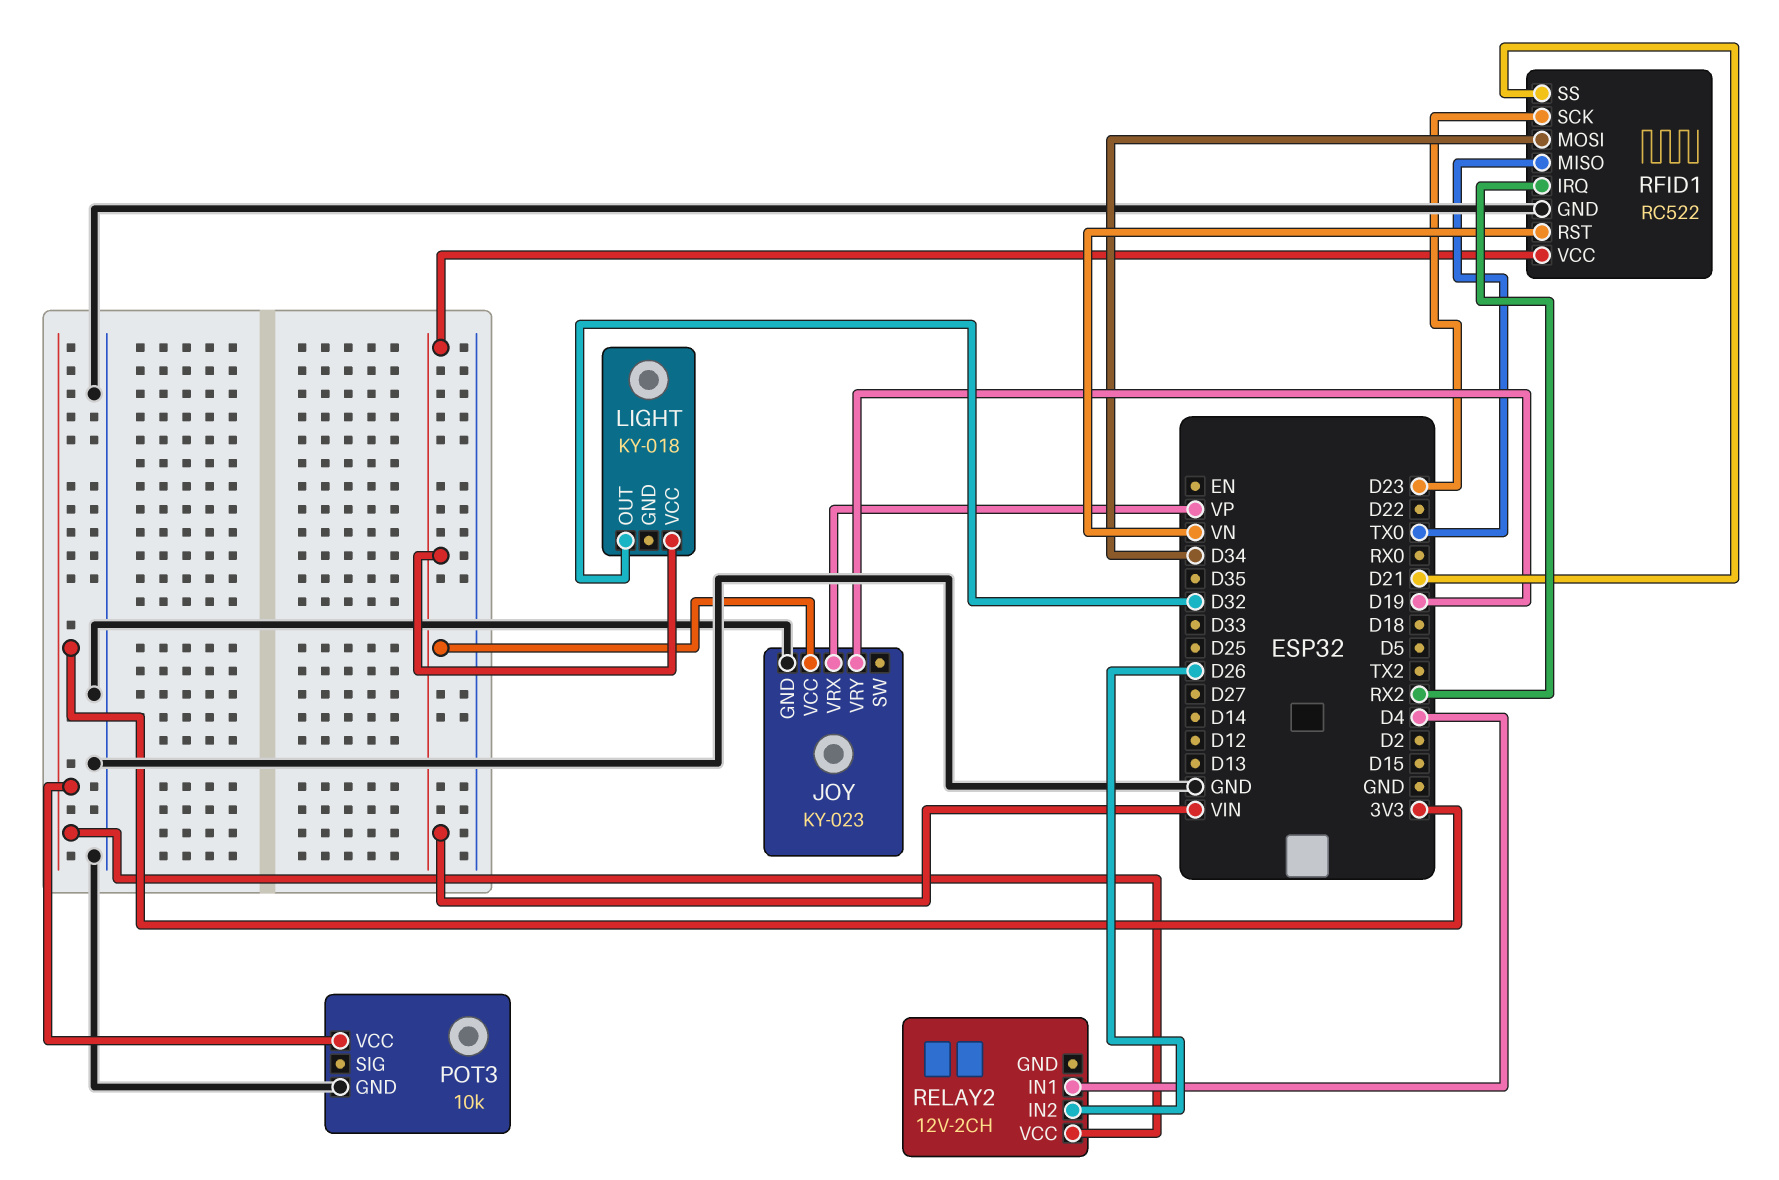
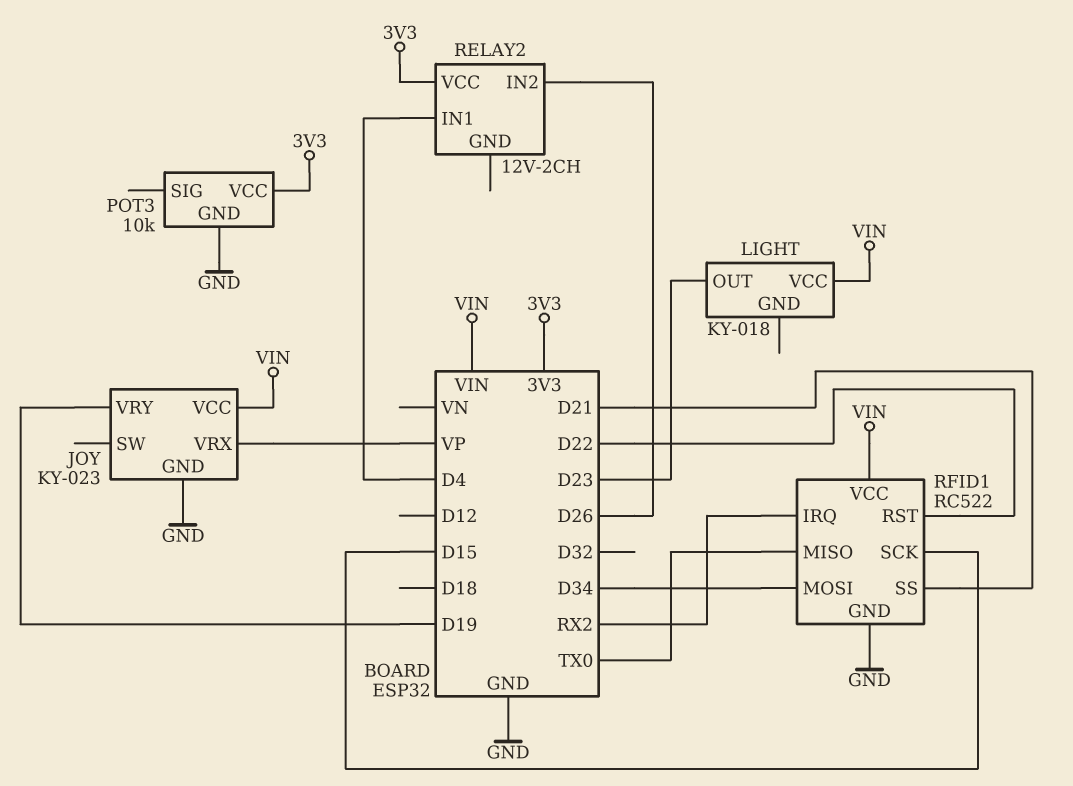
LIGHT pin OUT: D32 -> D23
RFID1 pin RST: VN -> D22
RFID1 pin SCK: D23 -> D15

